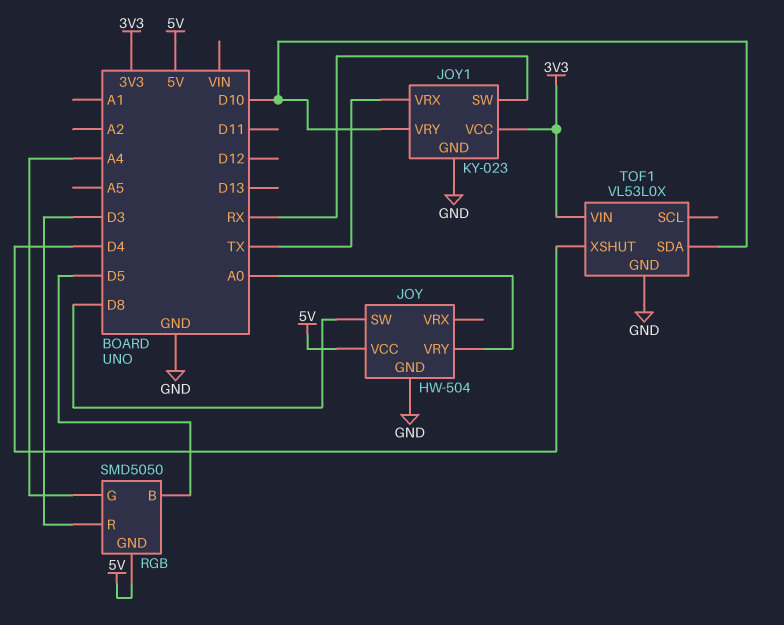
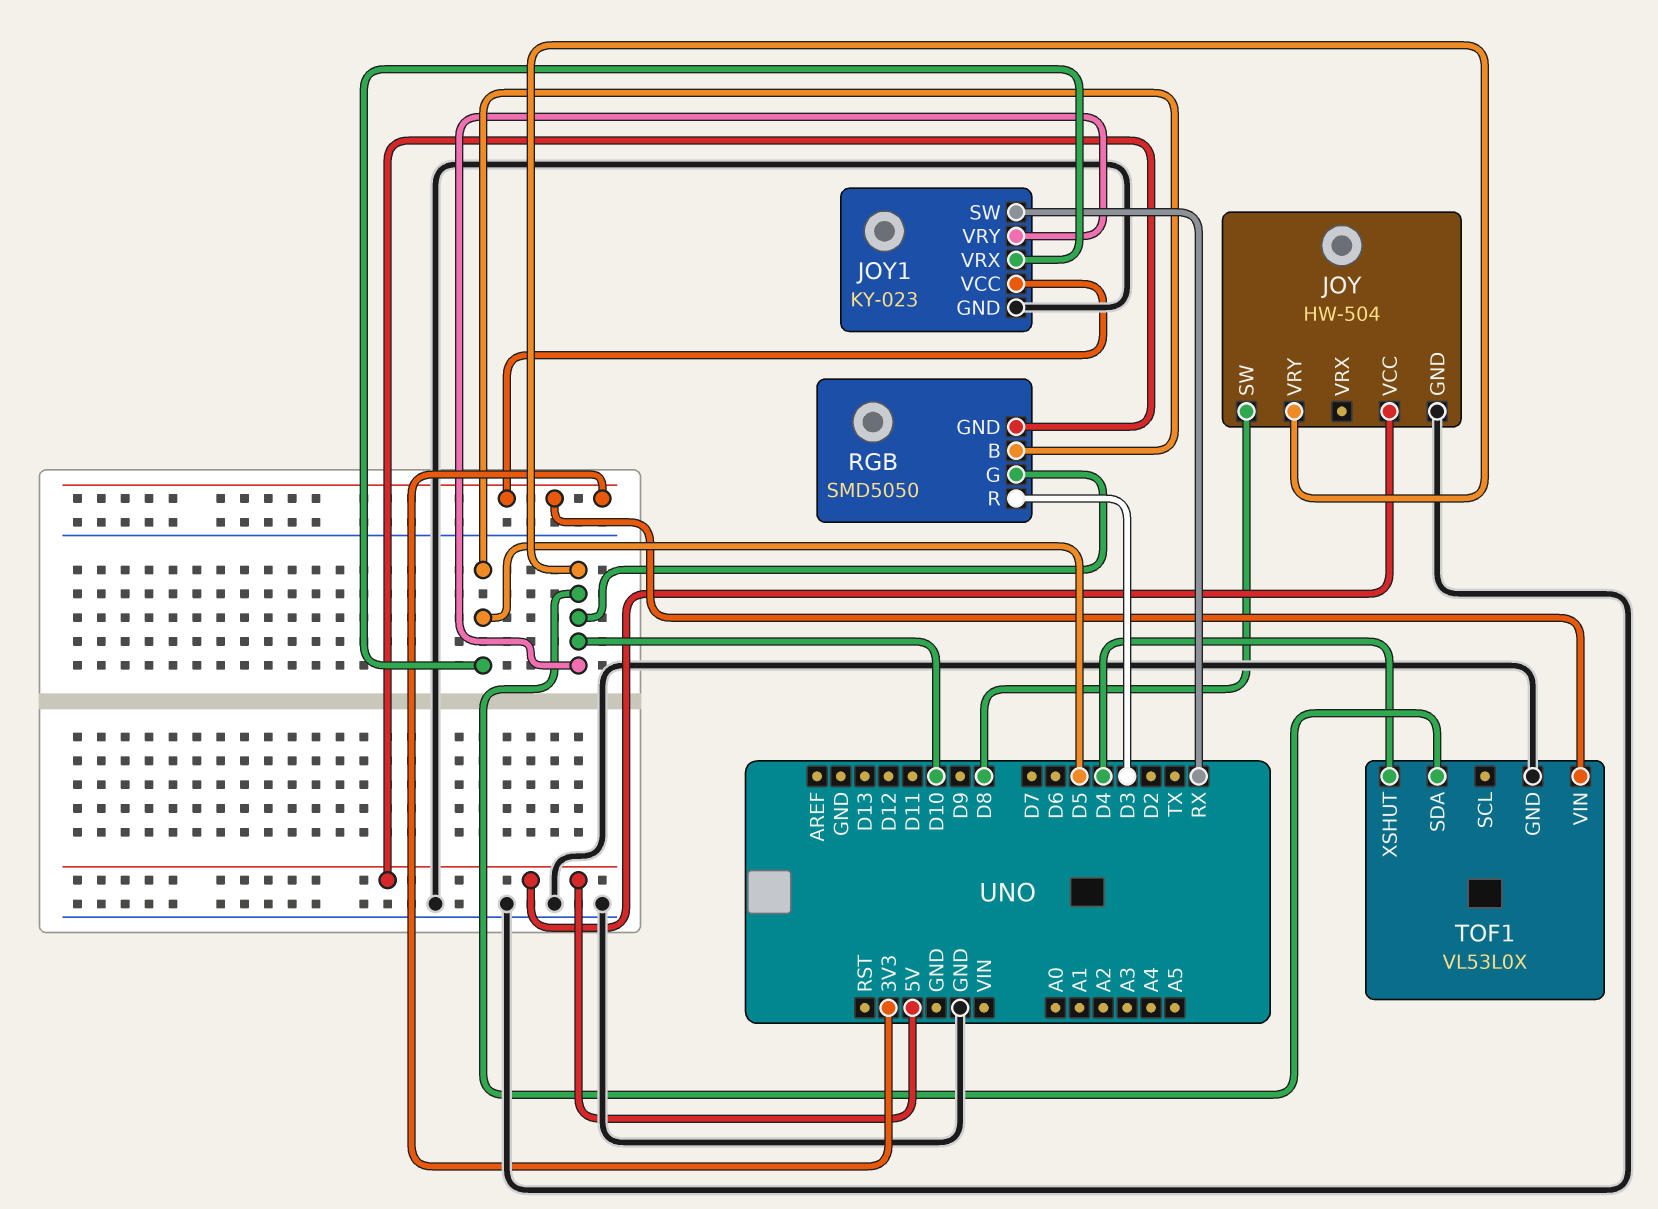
JOY pin VRY: A0 -> D10
JOY1 pin VRX: TX -> D5
RGB pin G: A4 -> D10

